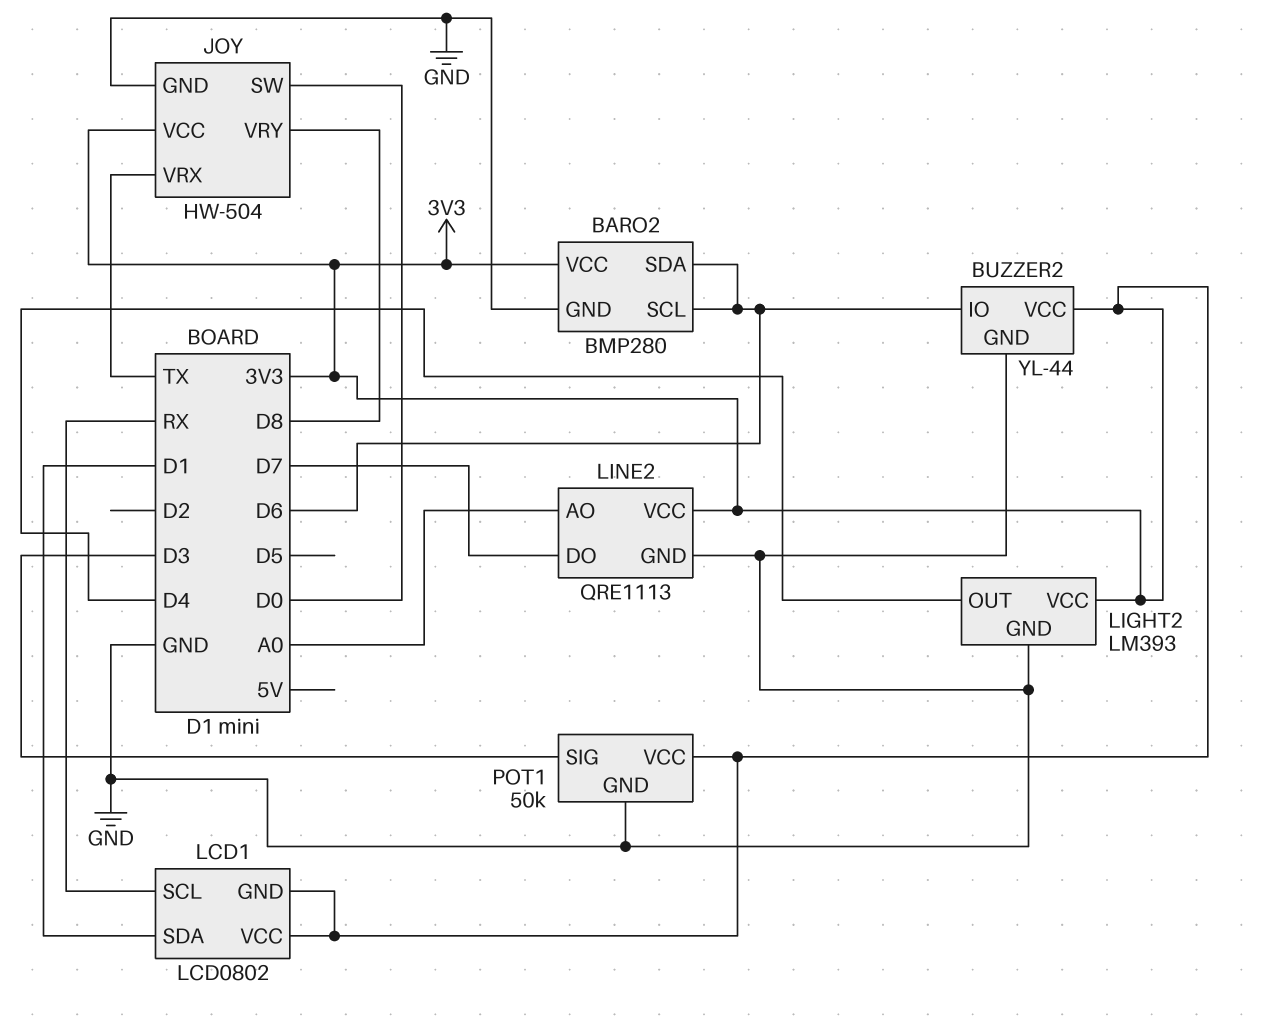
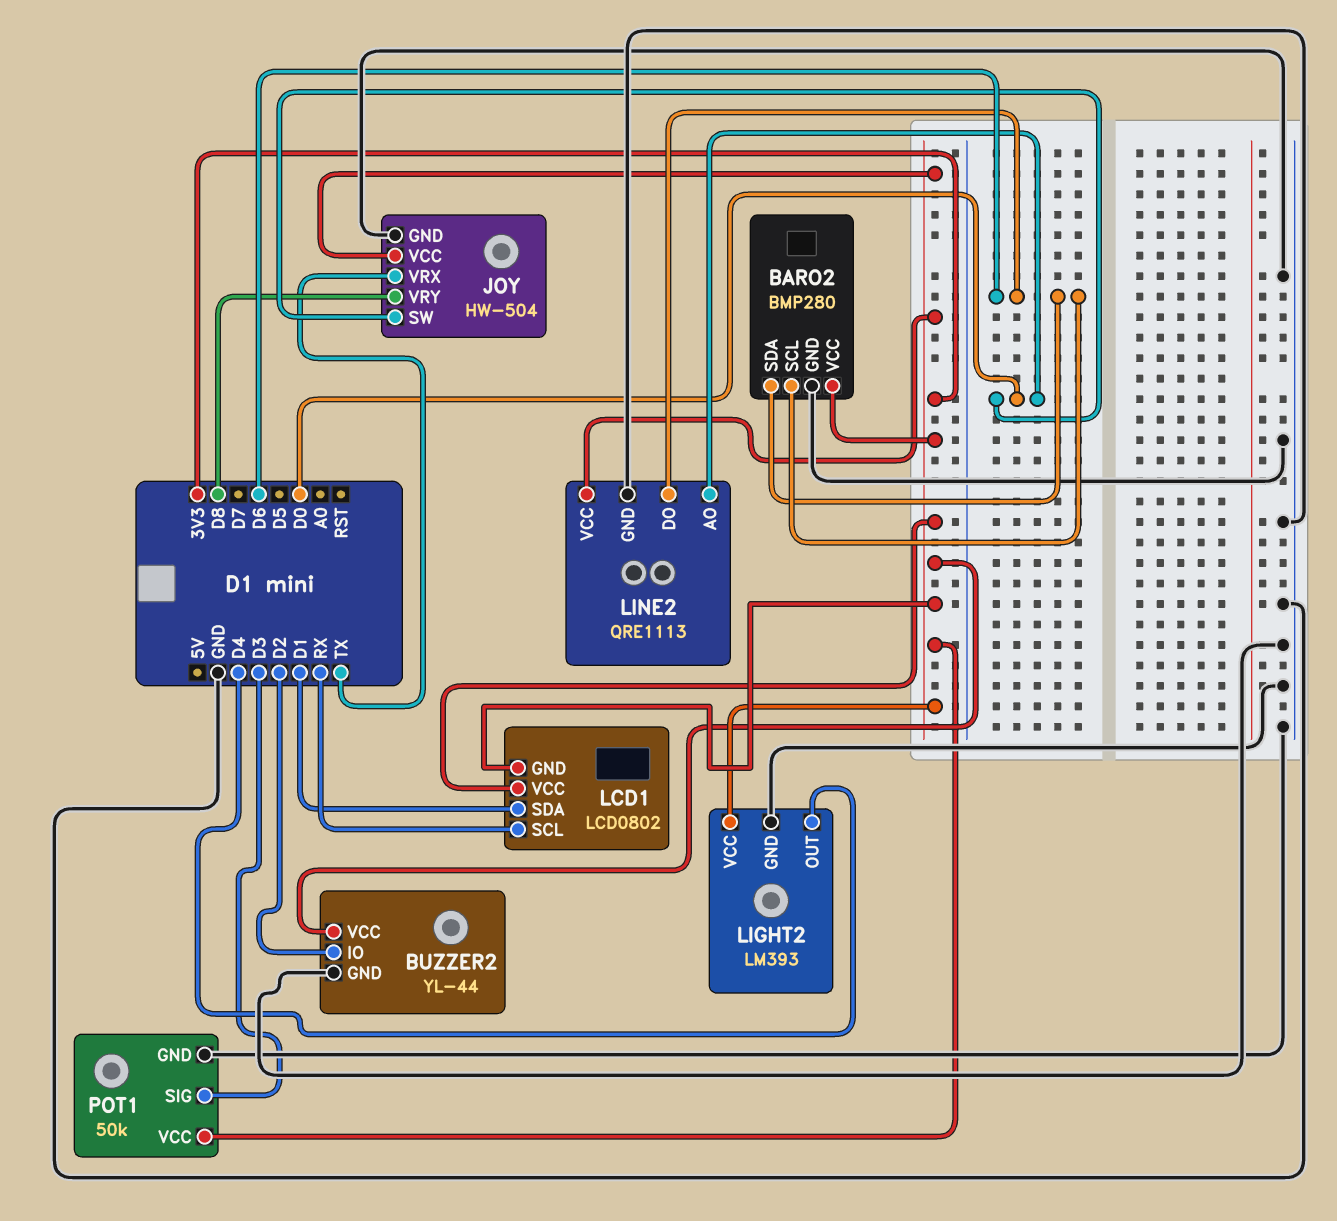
BUZZER2 pin IO: D6 -> D2
LINE2 pin AO: A0 -> D0
LINE2 pin DO: D7 -> D6

